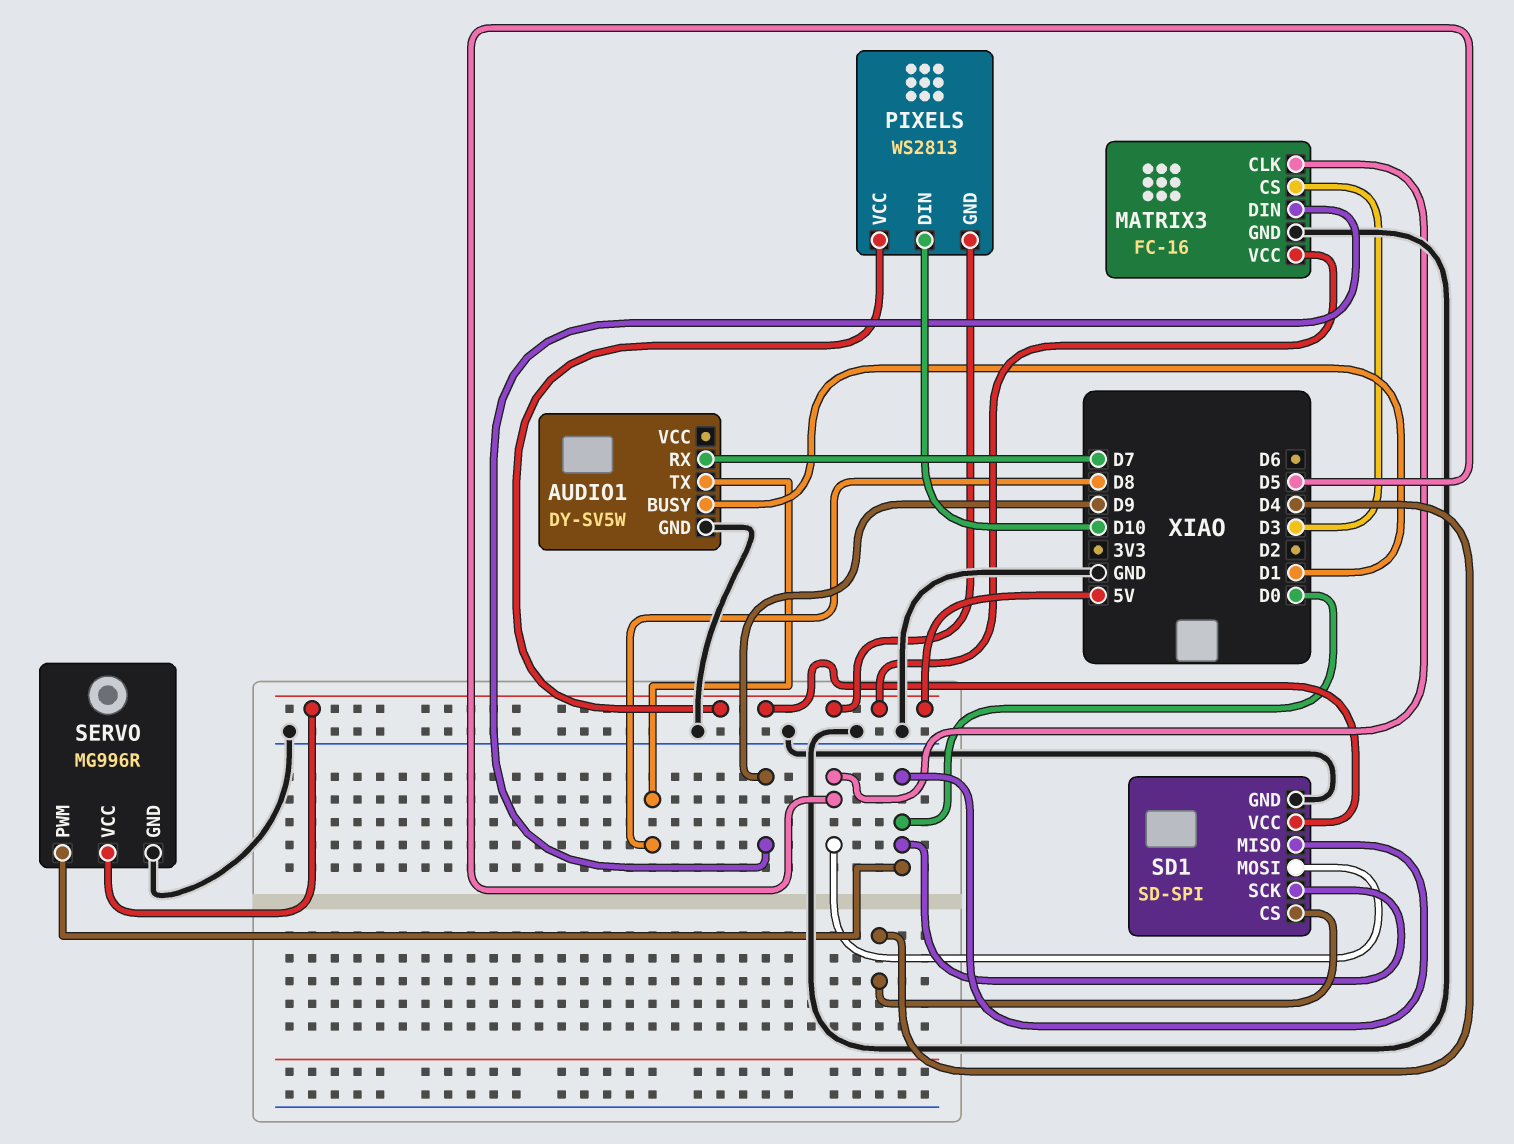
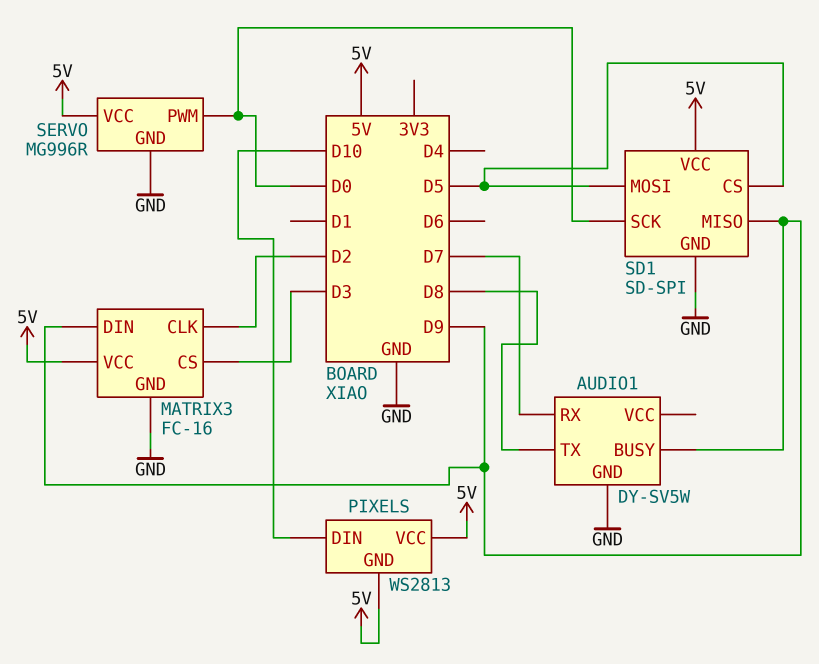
AUDIO1 pin BUSY: D1 -> D9
MATRIX3 pin CLK: D5 -> D2
SD1 pin CS: D4 -> D5
SD1 pin MISO: D0 -> D9

